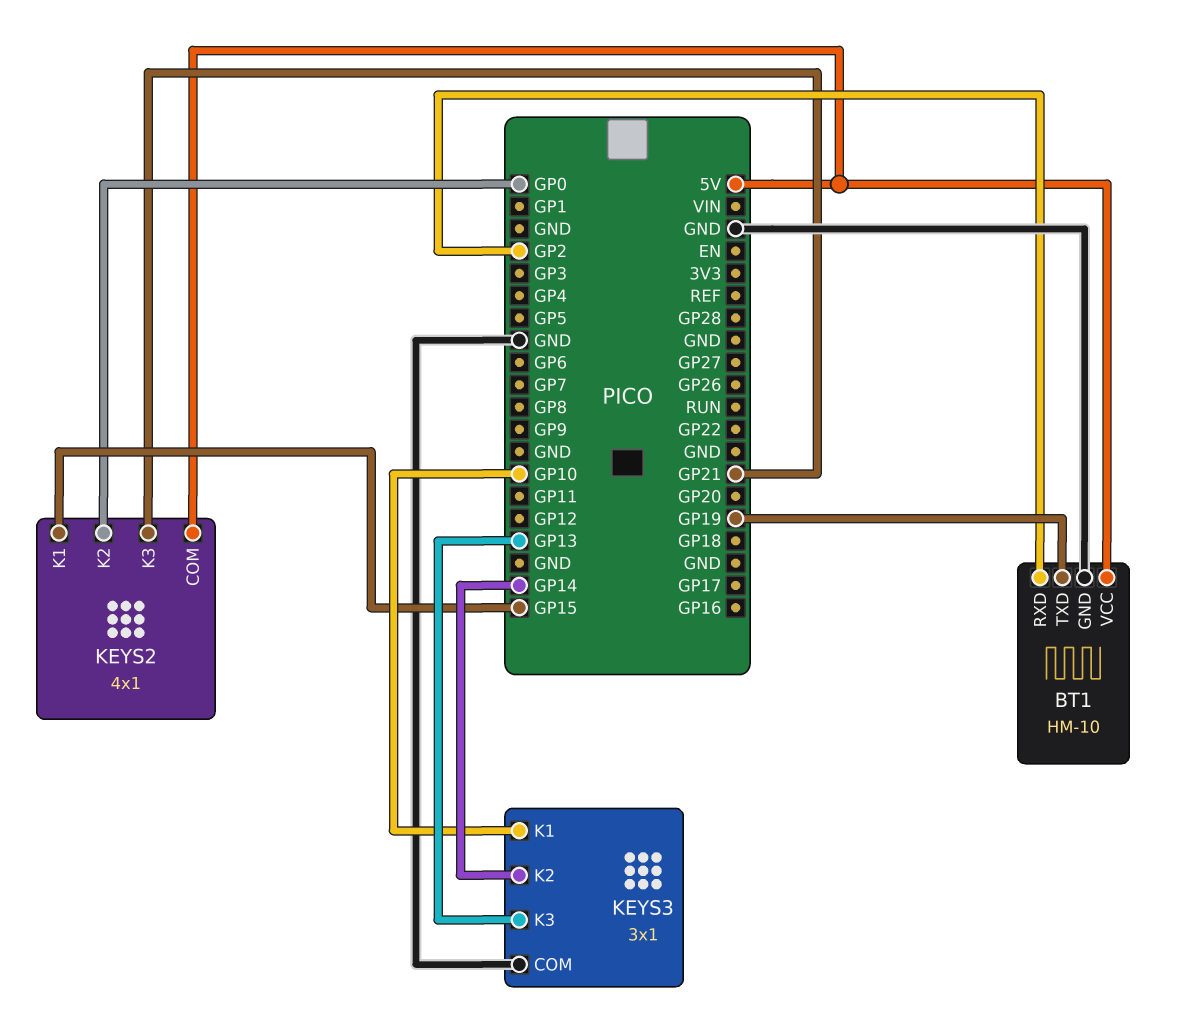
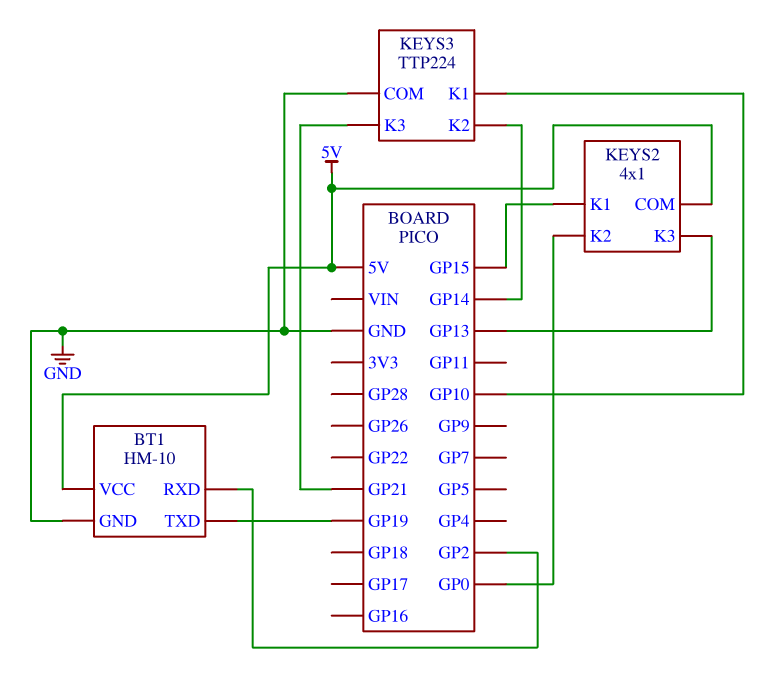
KEYS2 pin K3: GP21 -> GP13
KEYS3: 3x1 -> TTP224
KEYS3 pin K3: GP13 -> GP21

